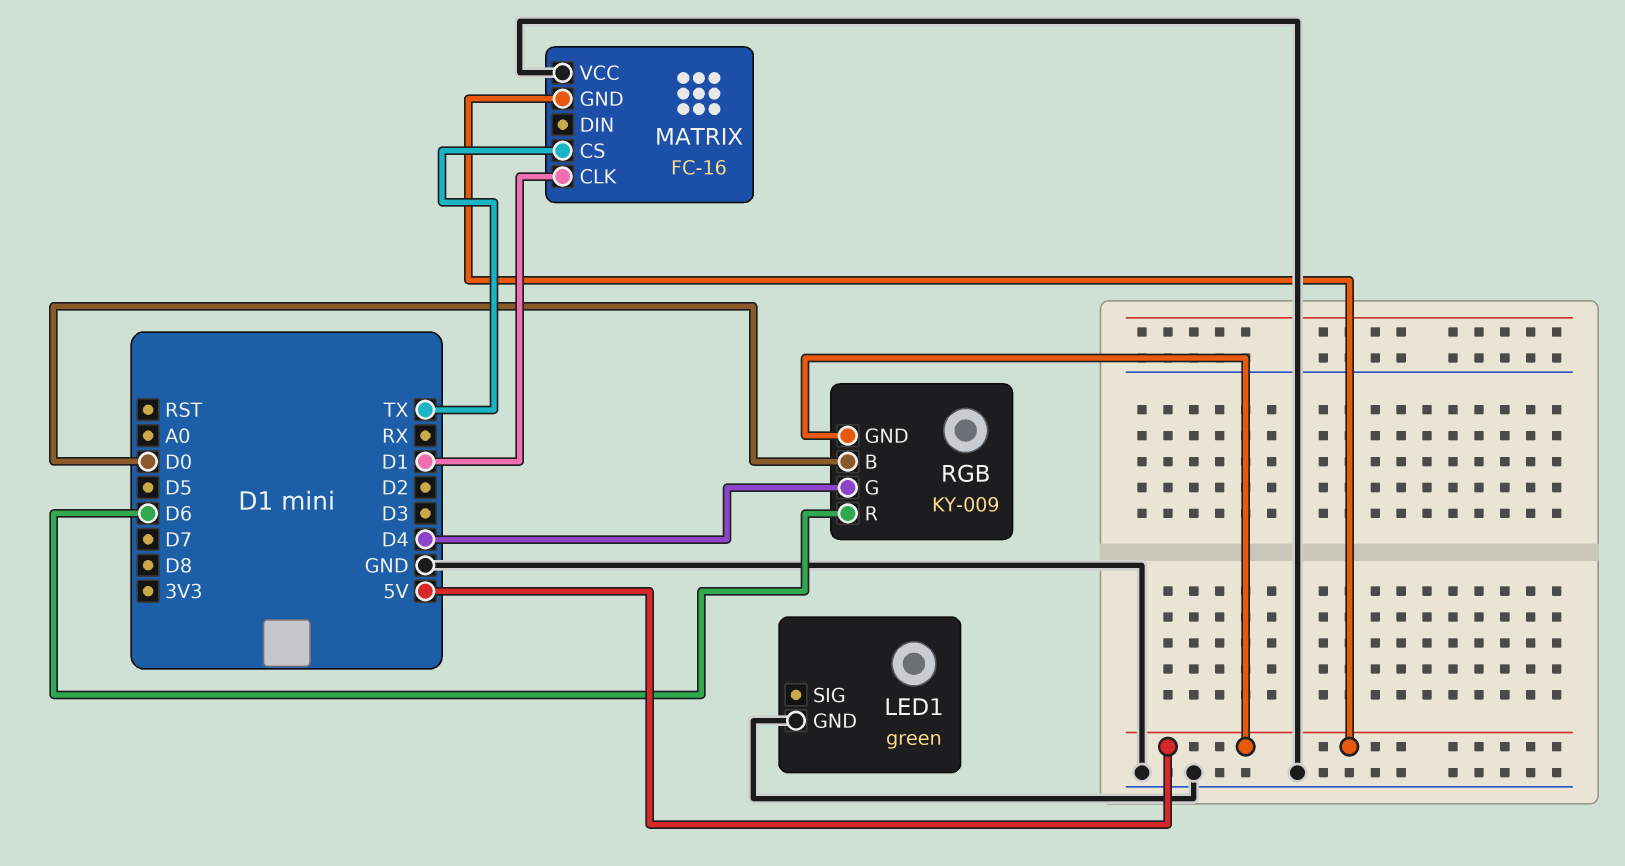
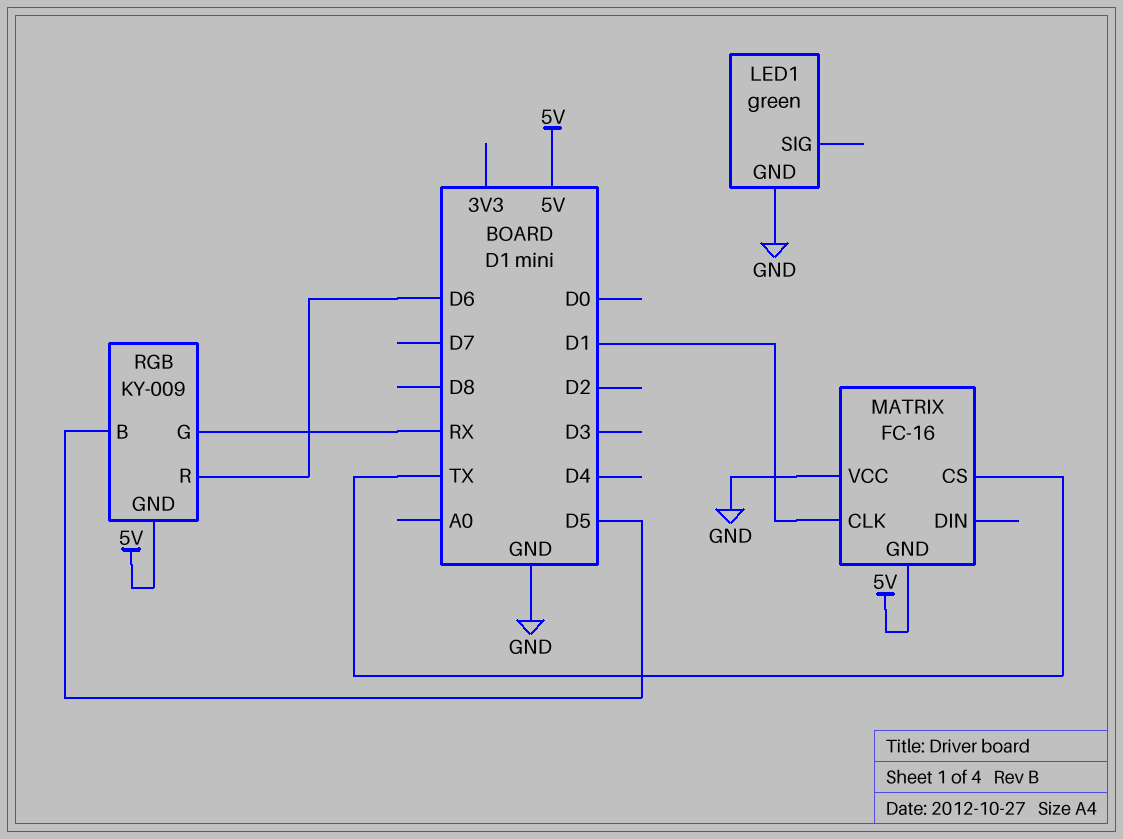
RGB pin B: D0 -> D5
RGB pin G: D4 -> RX

